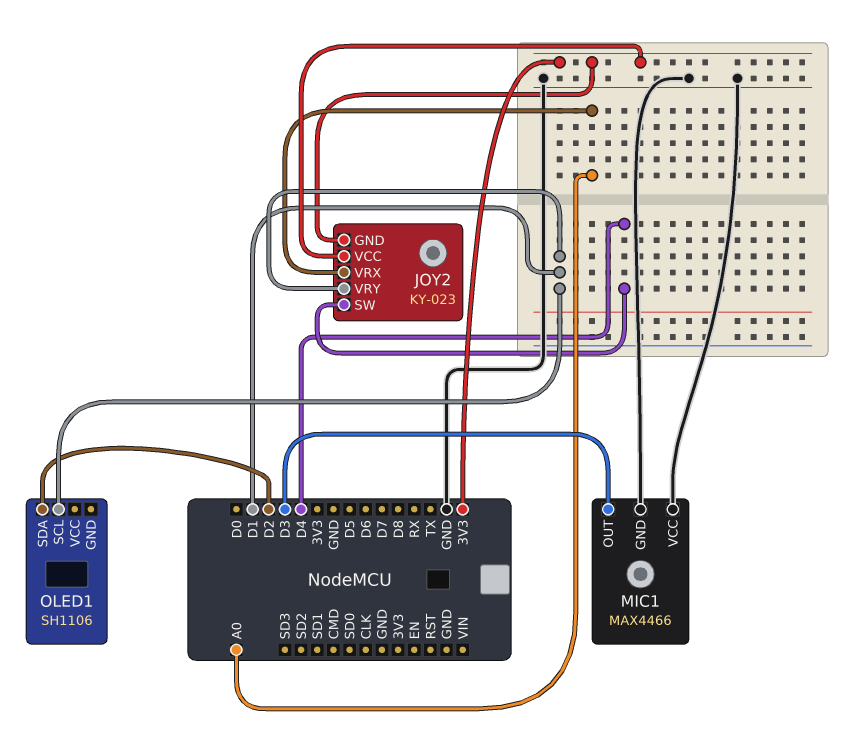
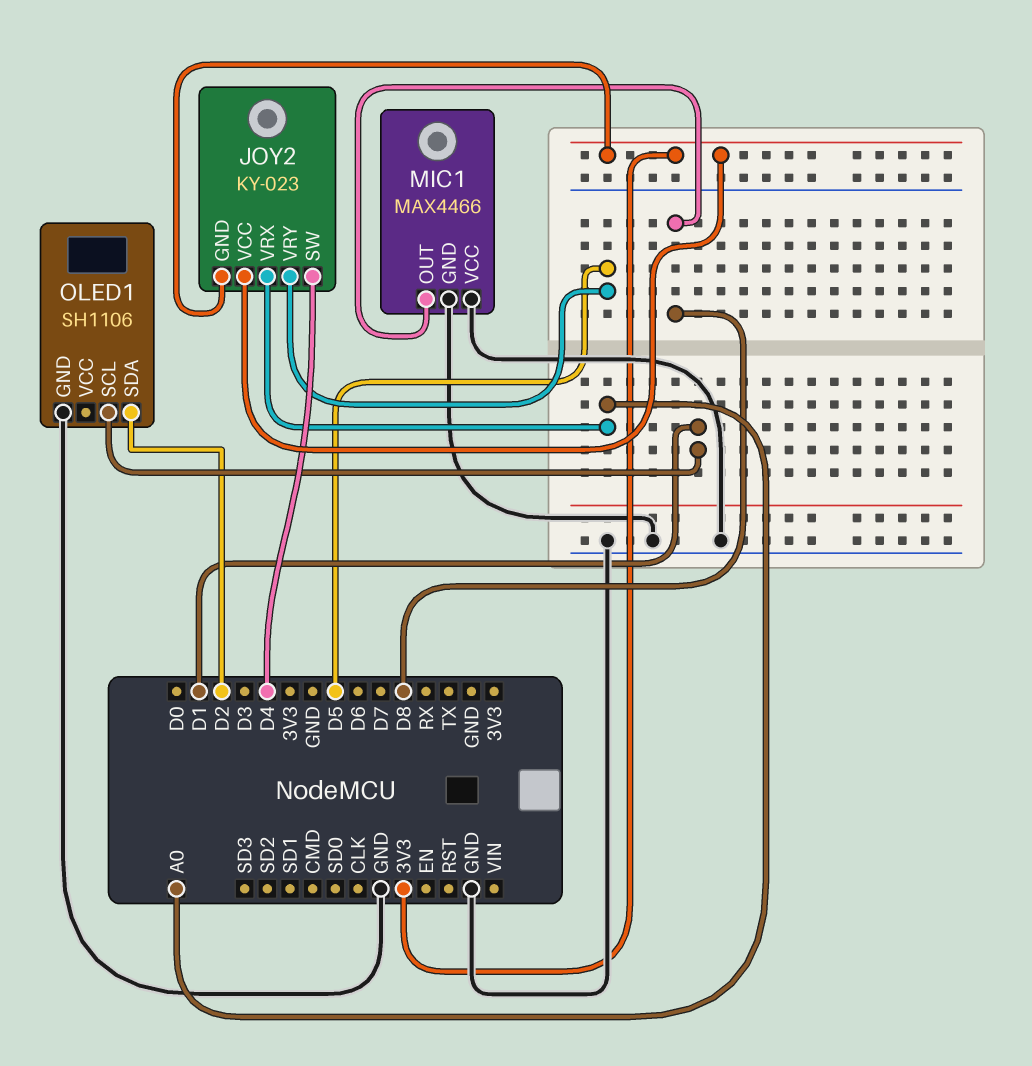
JOY2 pin VRY: D1 -> D5
MIC1 pin OUT: D3 -> D8
OLED1 pin GND: none -> GND

